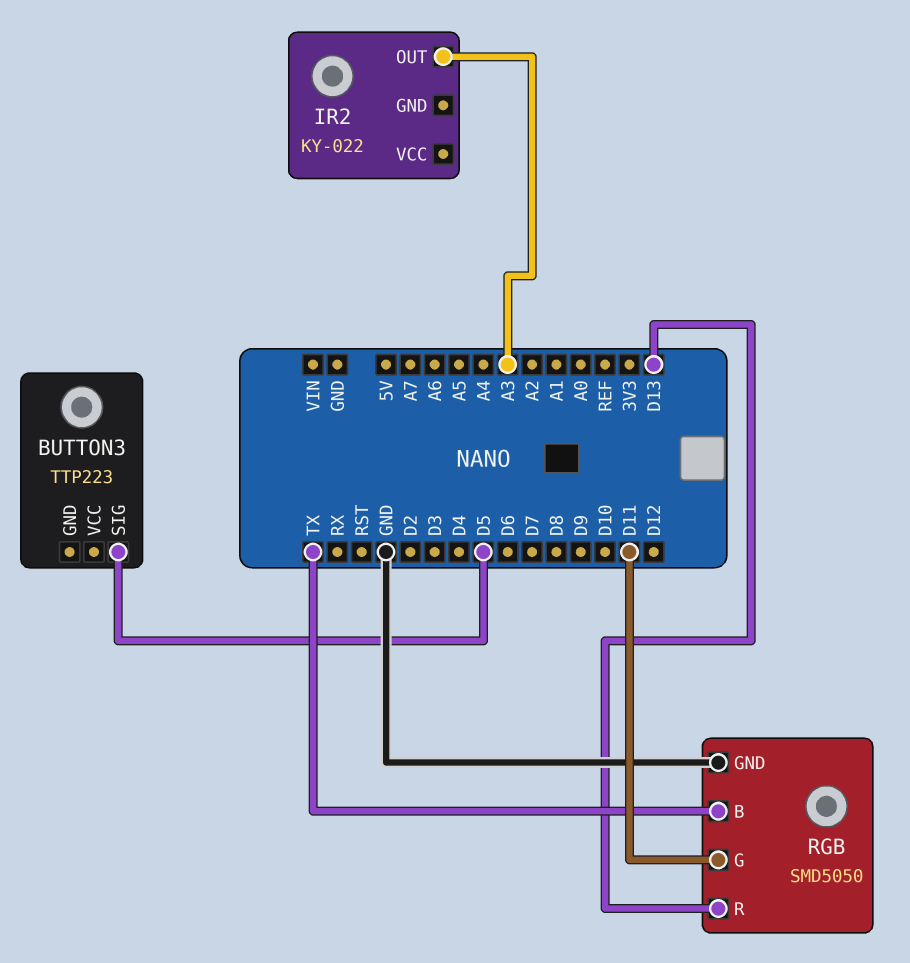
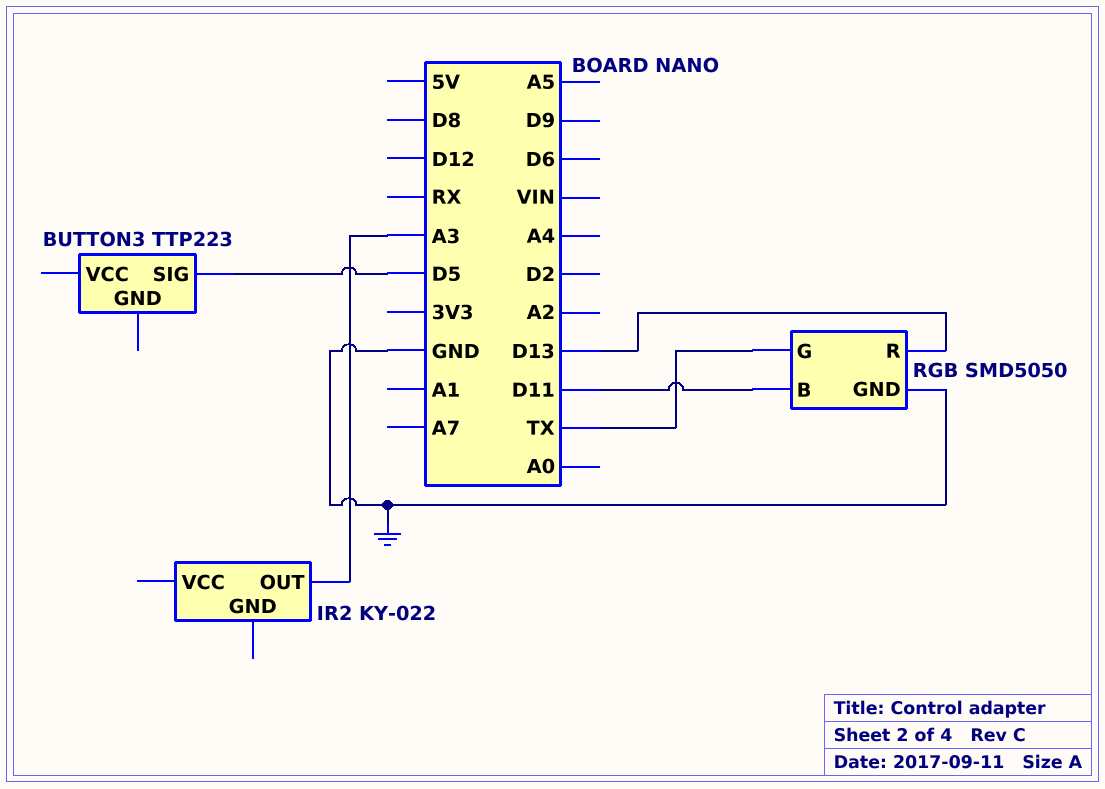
RGB pin B: TX -> D11
RGB pin G: D11 -> TX

